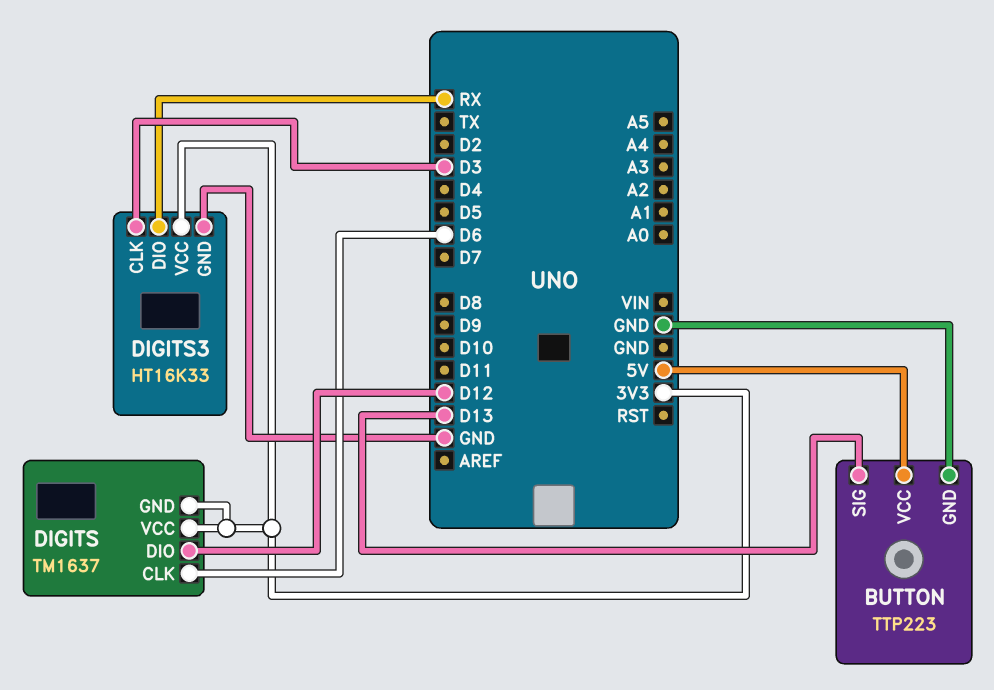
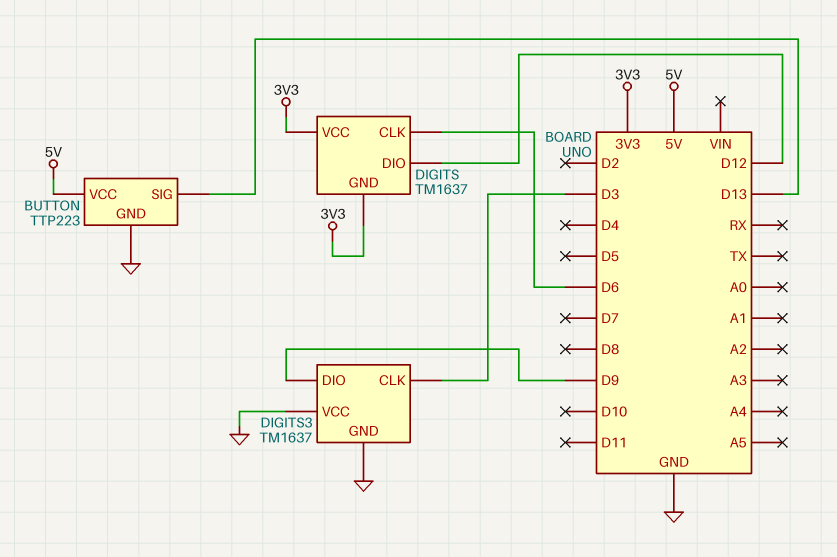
DIGITS3: HT16K33 -> TM1637
DIGITS3 pin DIO: RX -> D9
DIGITS3 pin VCC: 3V3 -> GND

